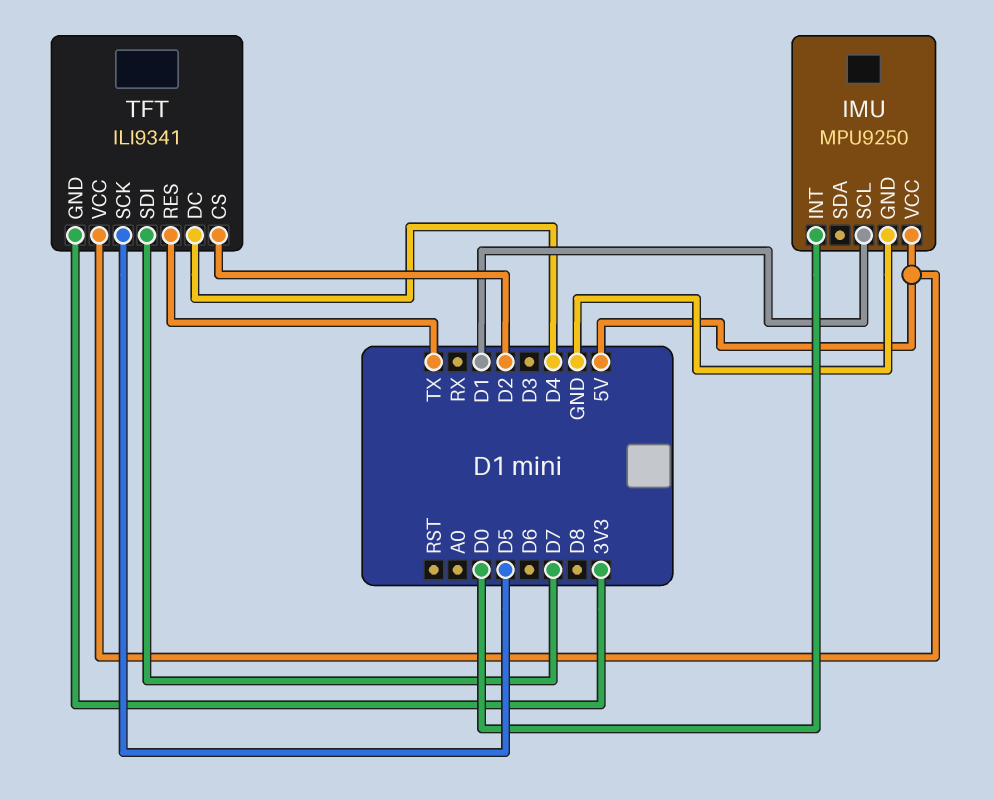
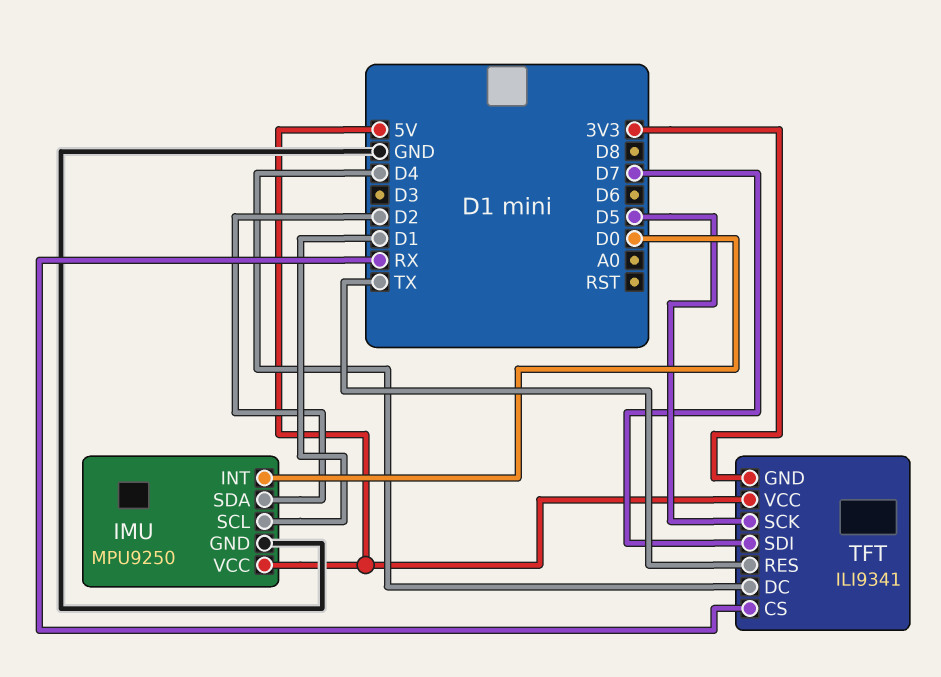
IMU pin SDA: none -> D2
TFT pin CS: D2 -> RX

